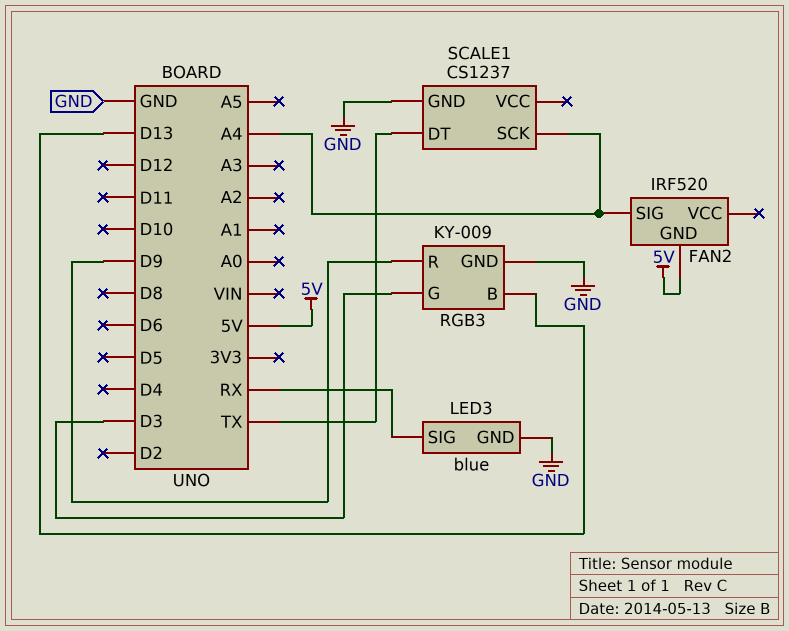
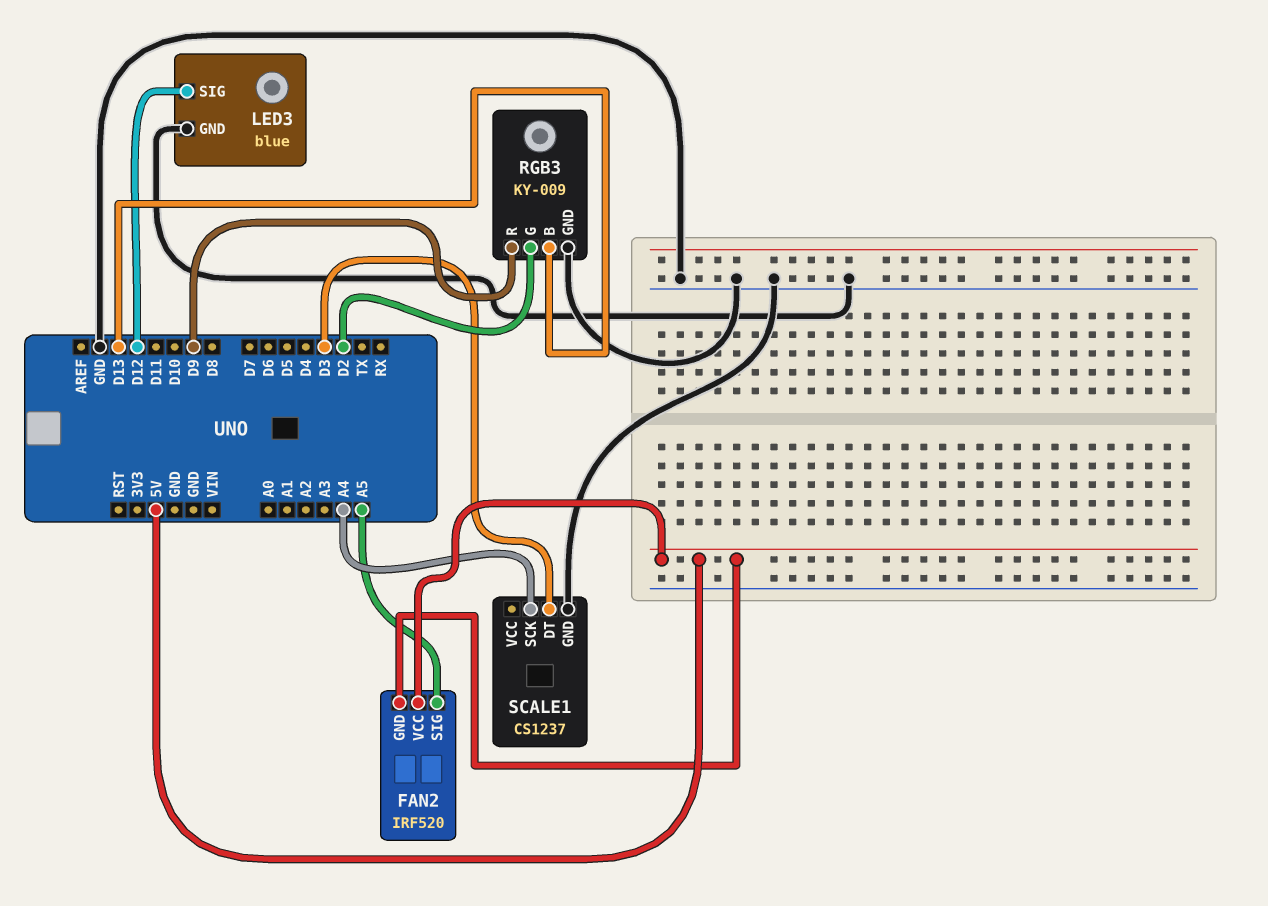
FAN2 pin SIG: A4 -> A5
FAN2 pin VCC: none -> 5V
LED3 pin SIG: RX -> D12
RGB3 pin G: D3 -> D2
SCALE1 pin DT: TX -> D3

